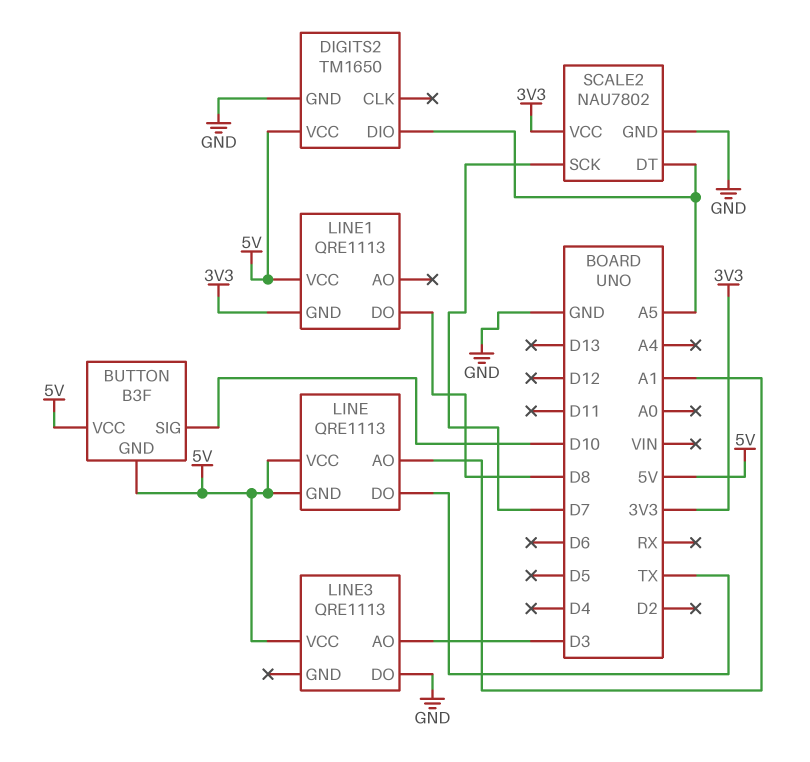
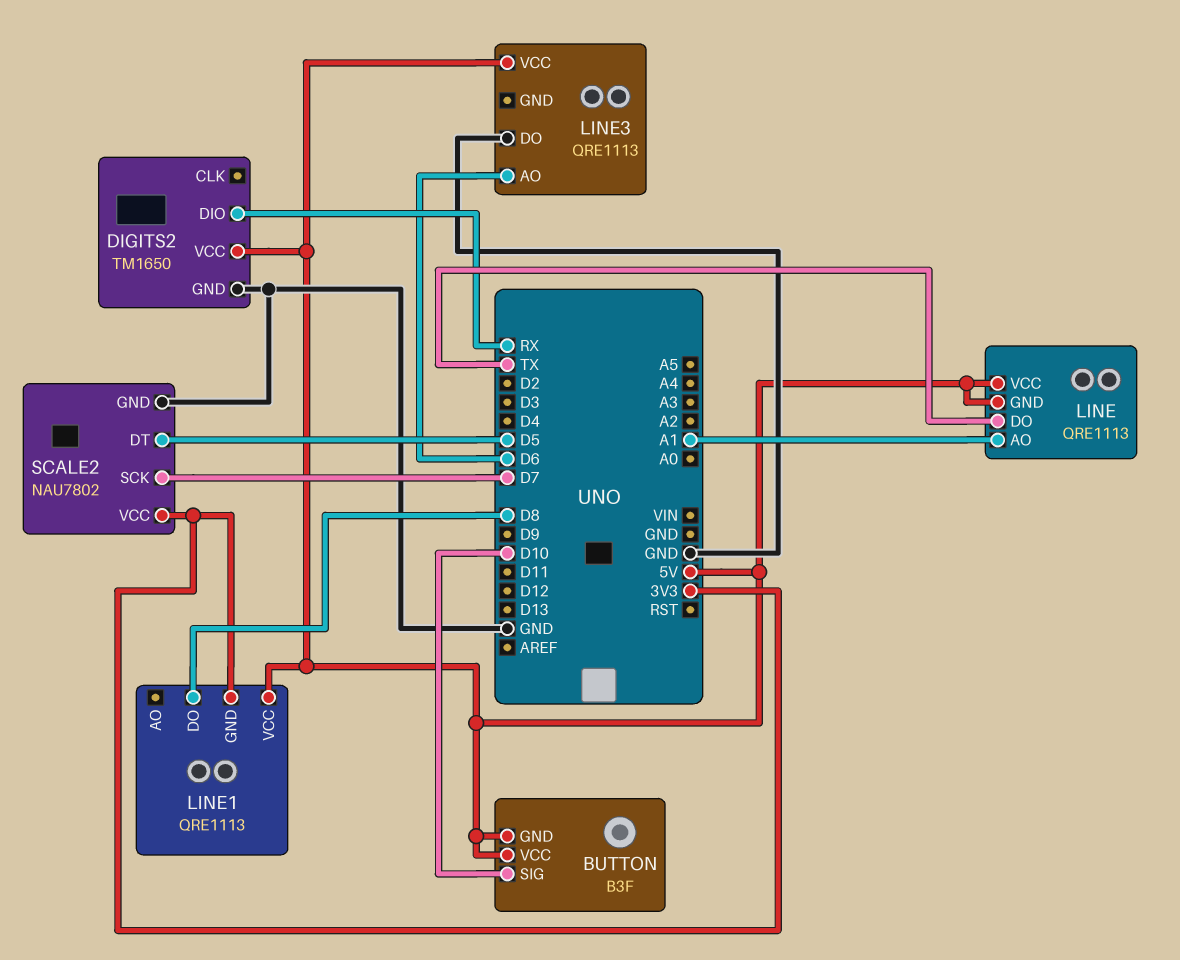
DIGITS2 pin DIO: A5 -> RX
LINE3 pin AO: D3 -> D6
SCALE2 pin DT: A5 -> D5

